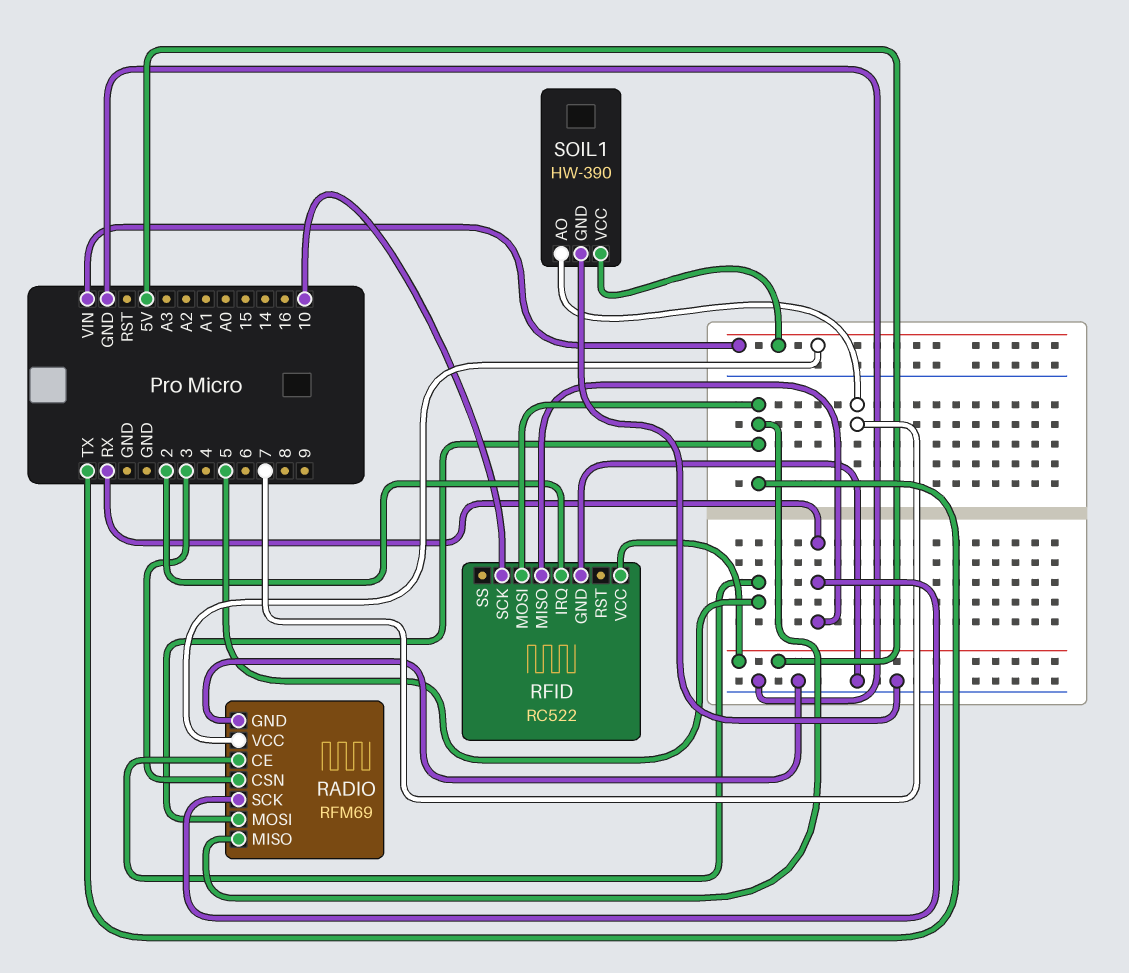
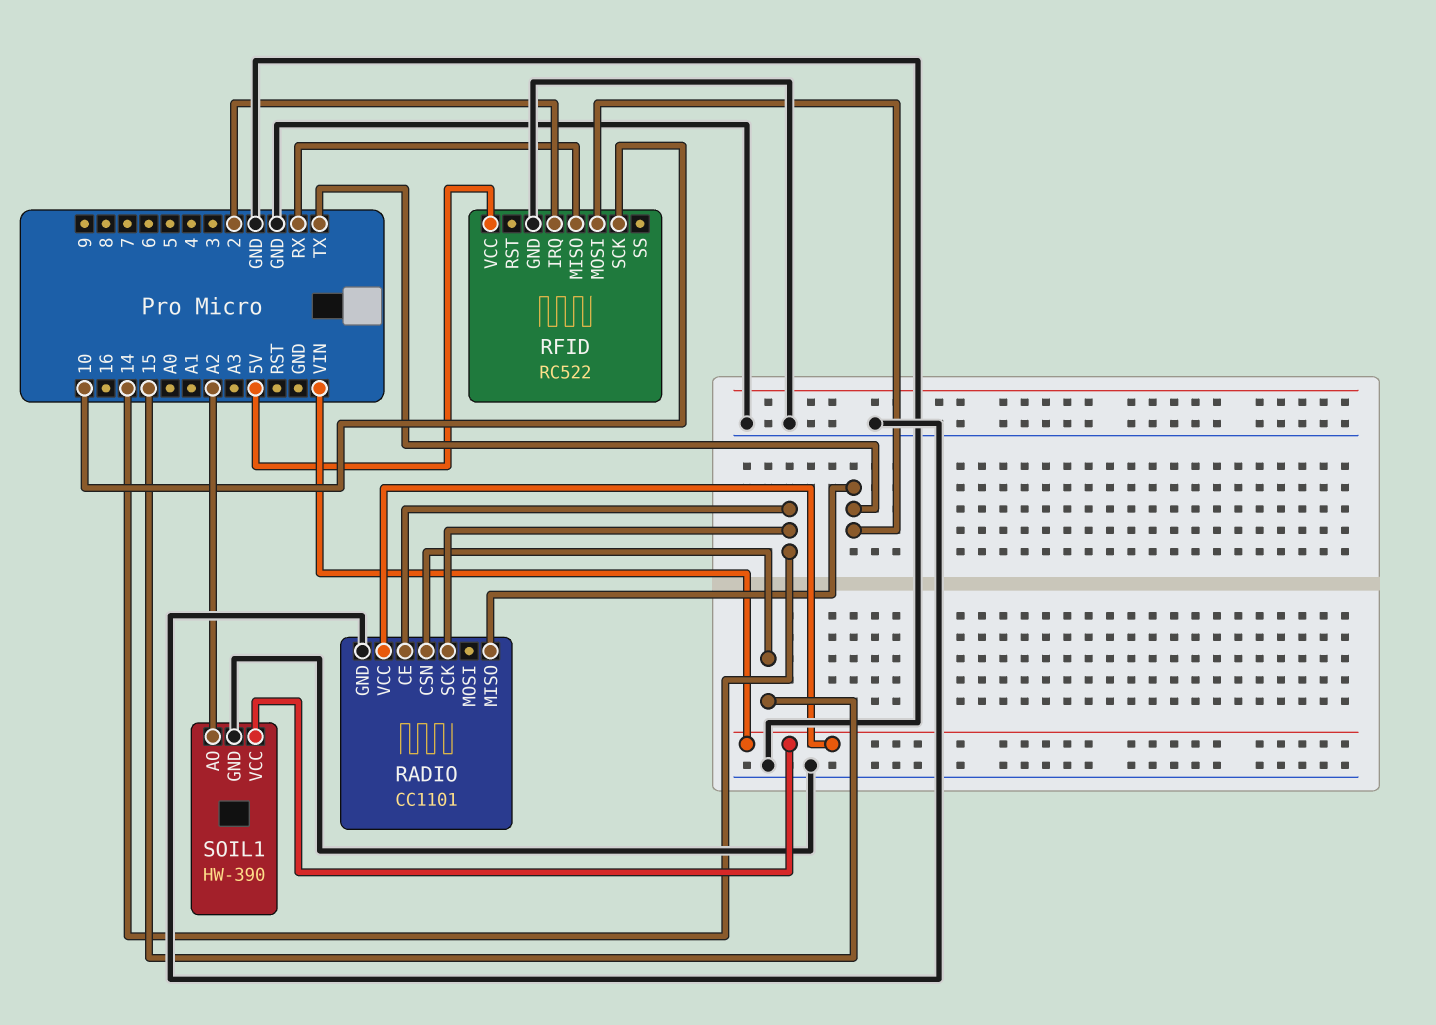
RADIO: RFM69 -> CC1101
RADIO pin CE: 5 -> 14
RADIO pin CSN: 3 -> 15
RADIO pin MOSI: TX -> none
RADIO pin SCK: RX -> 14
SOIL1 pin AO: 7 -> A2

